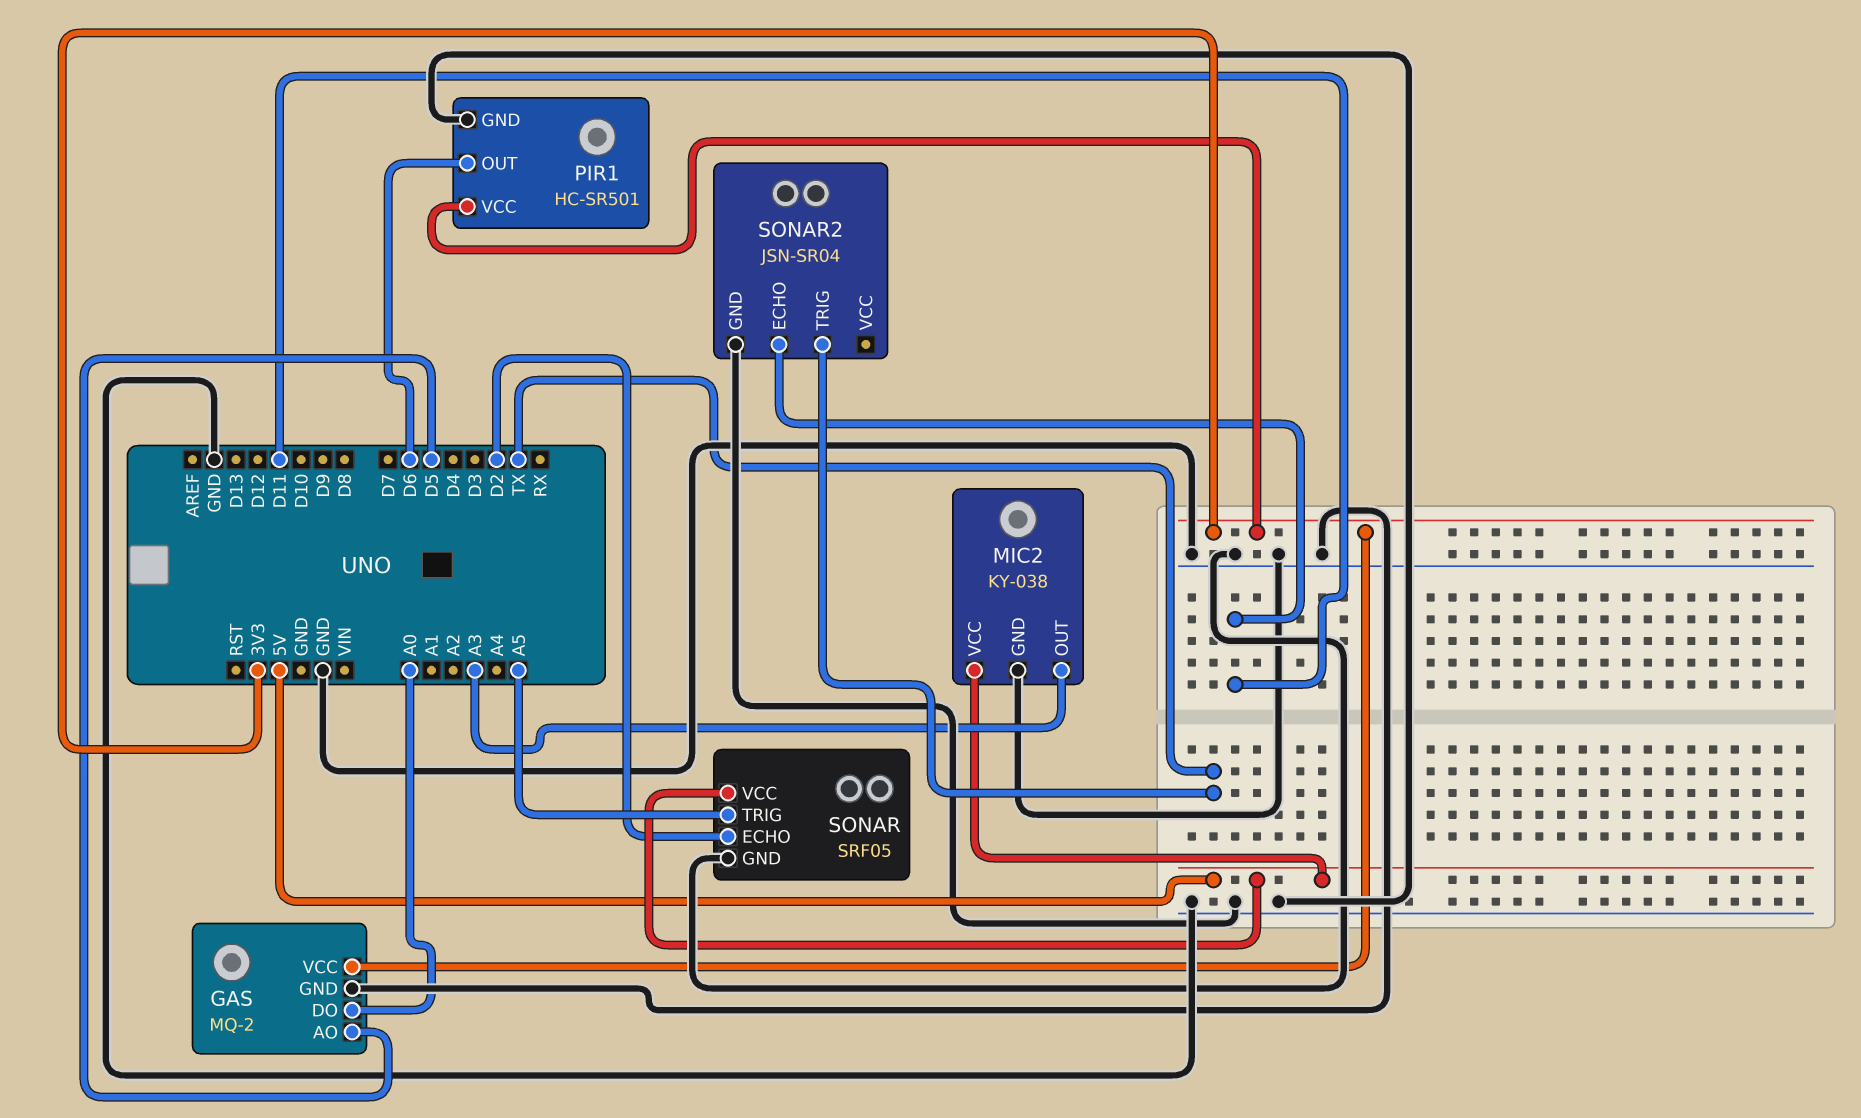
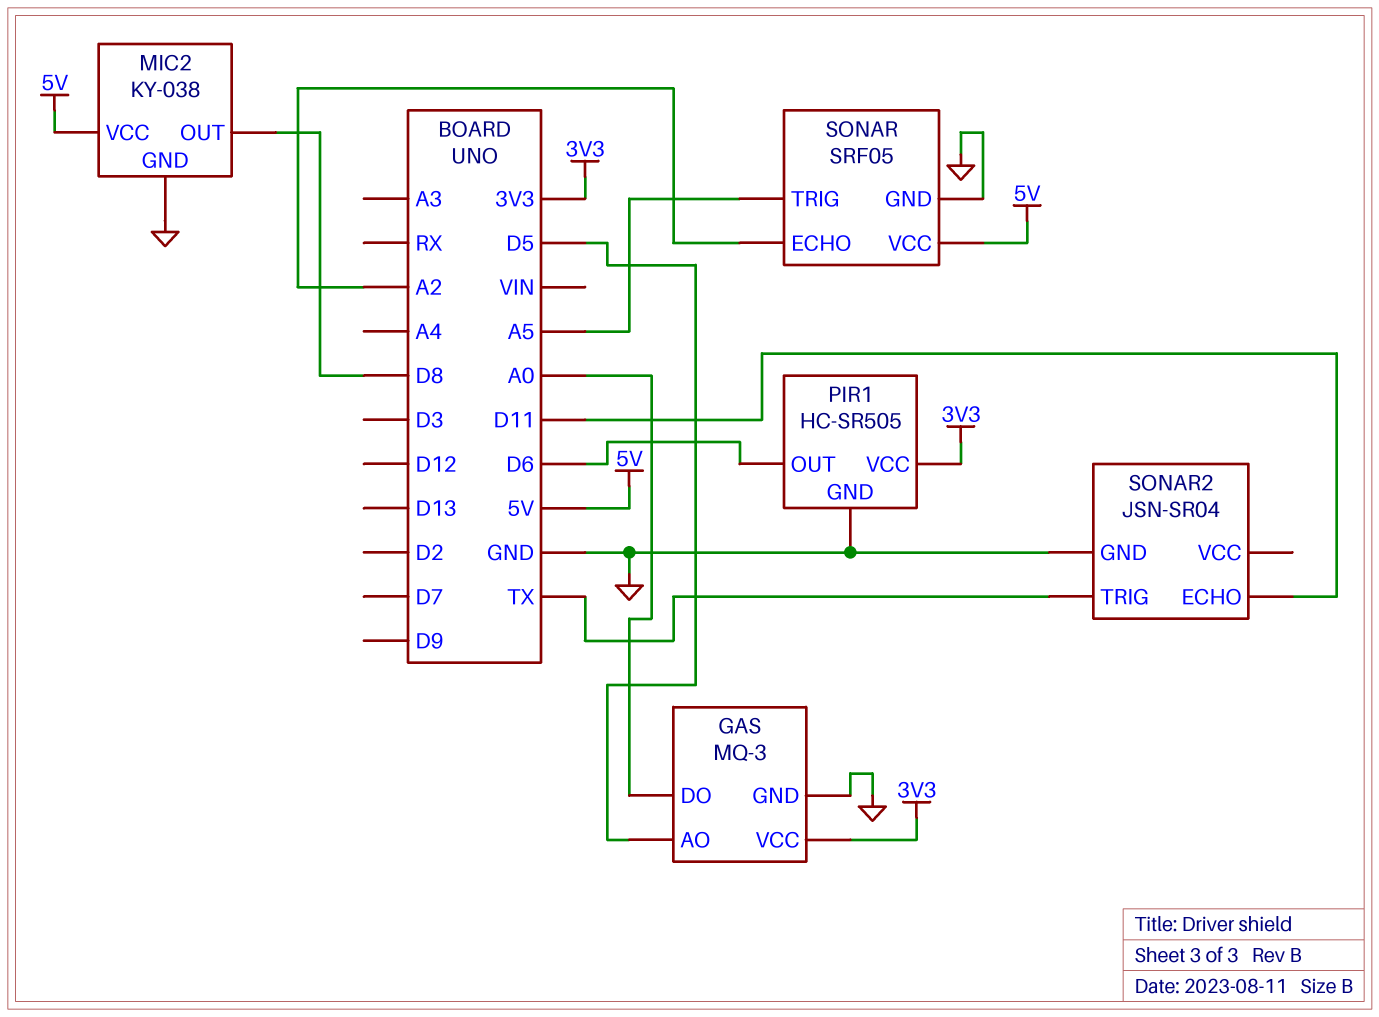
GAS: MQ-2 -> MQ-3
MIC2 pin OUT: A3 -> D8
PIR1: HC-SR501 -> HC-SR505
SONAR pin ECHO: D2 -> A2

